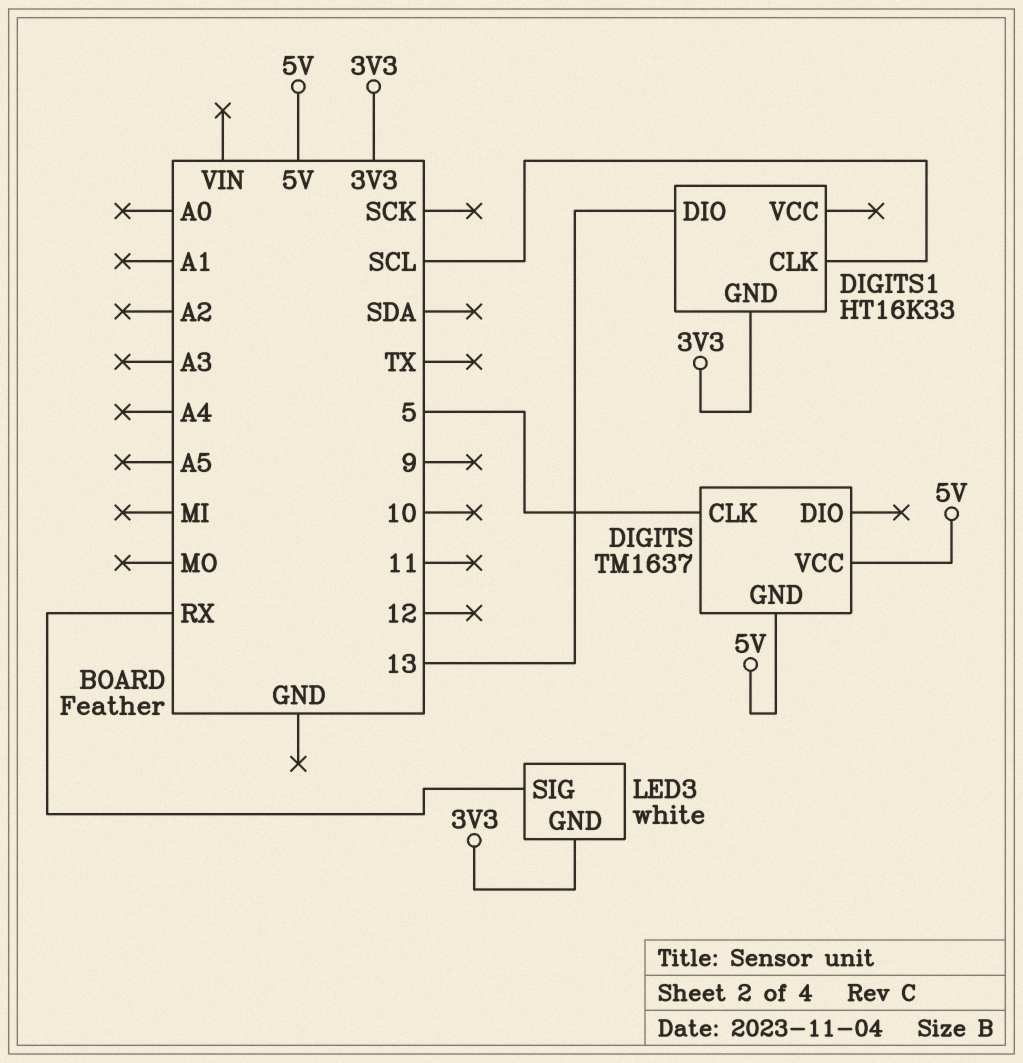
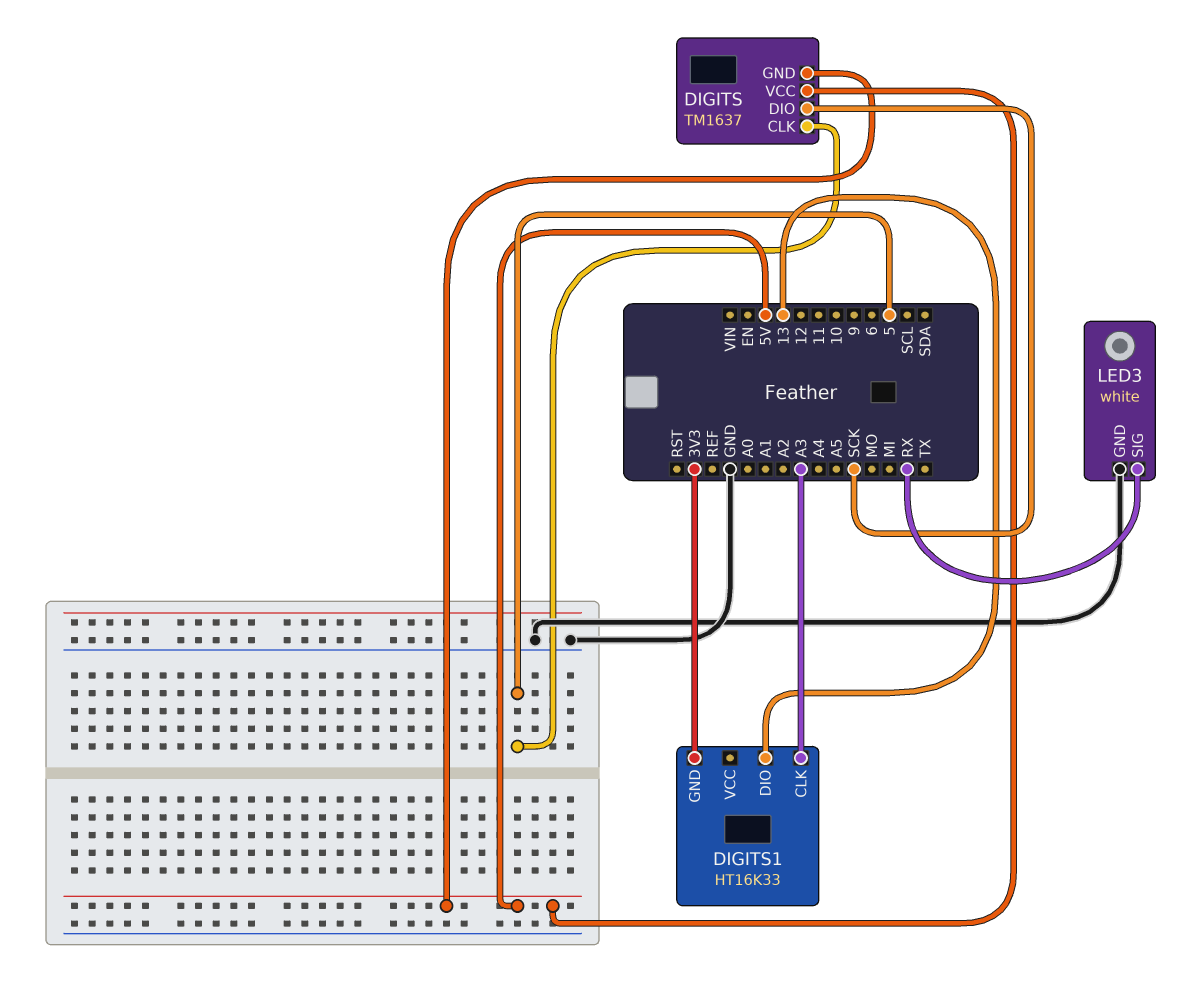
DIGITS pin DIO: none -> SCK
DIGITS1 pin CLK: SCL -> A3
LED3 pin GND: 3V3 -> GND

